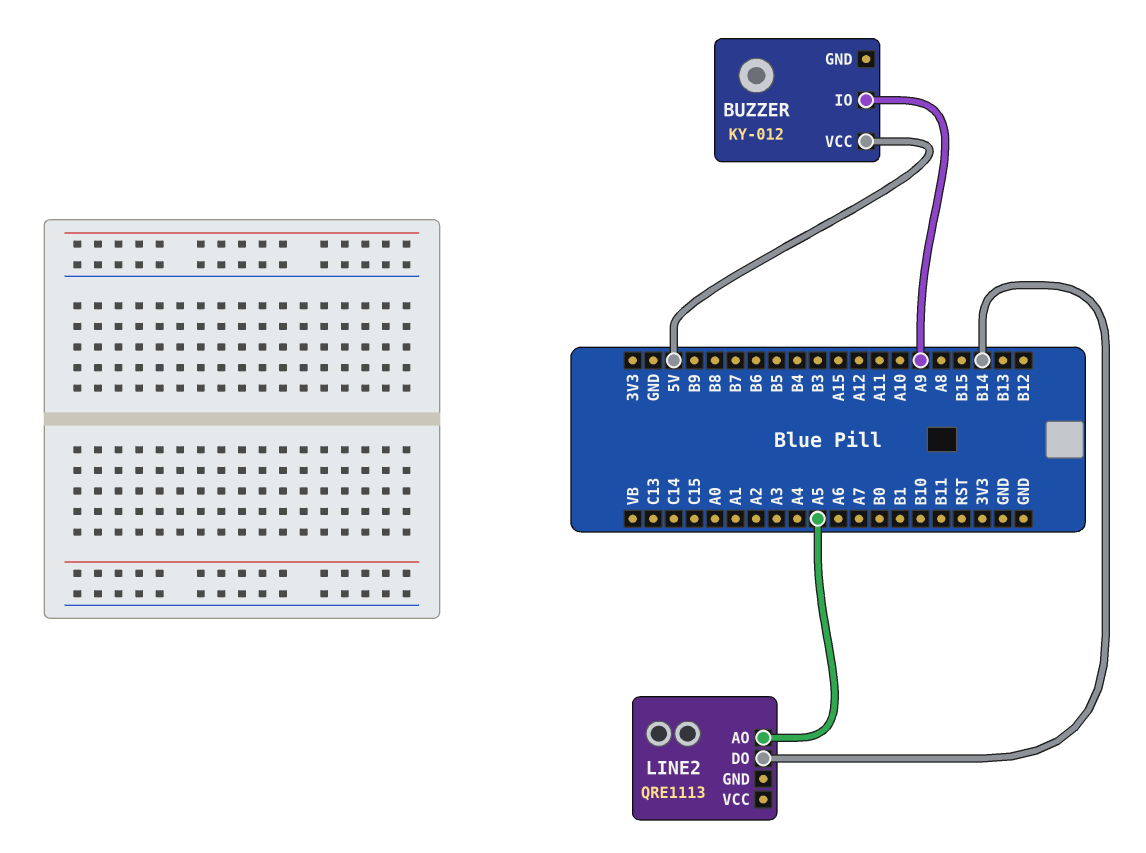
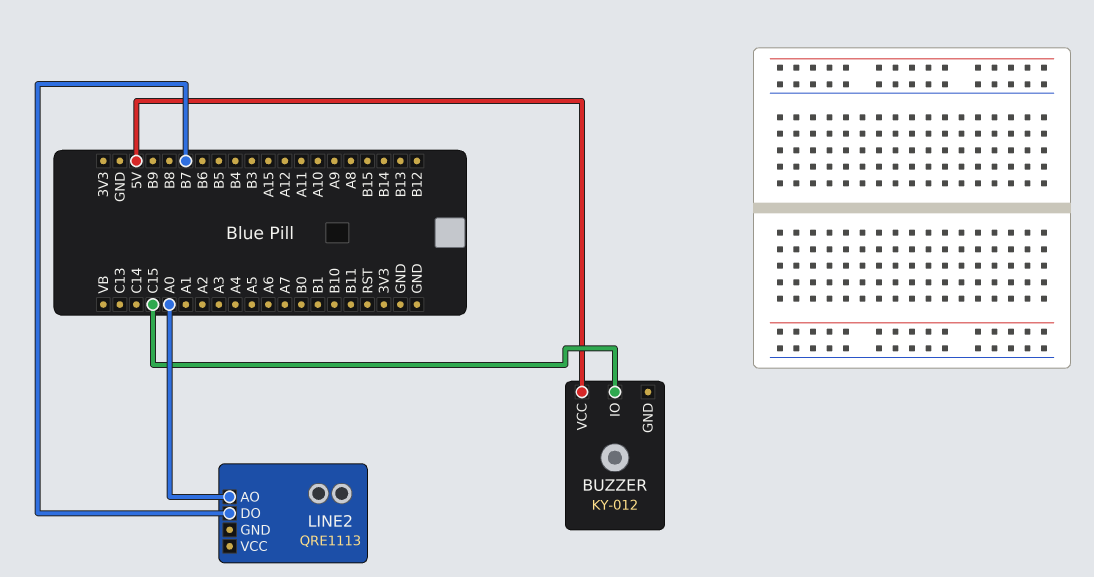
BUZZER pin IO: A9 -> C15
LINE2 pin AO: A5 -> A0
LINE2 pin DO: B14 -> B7

